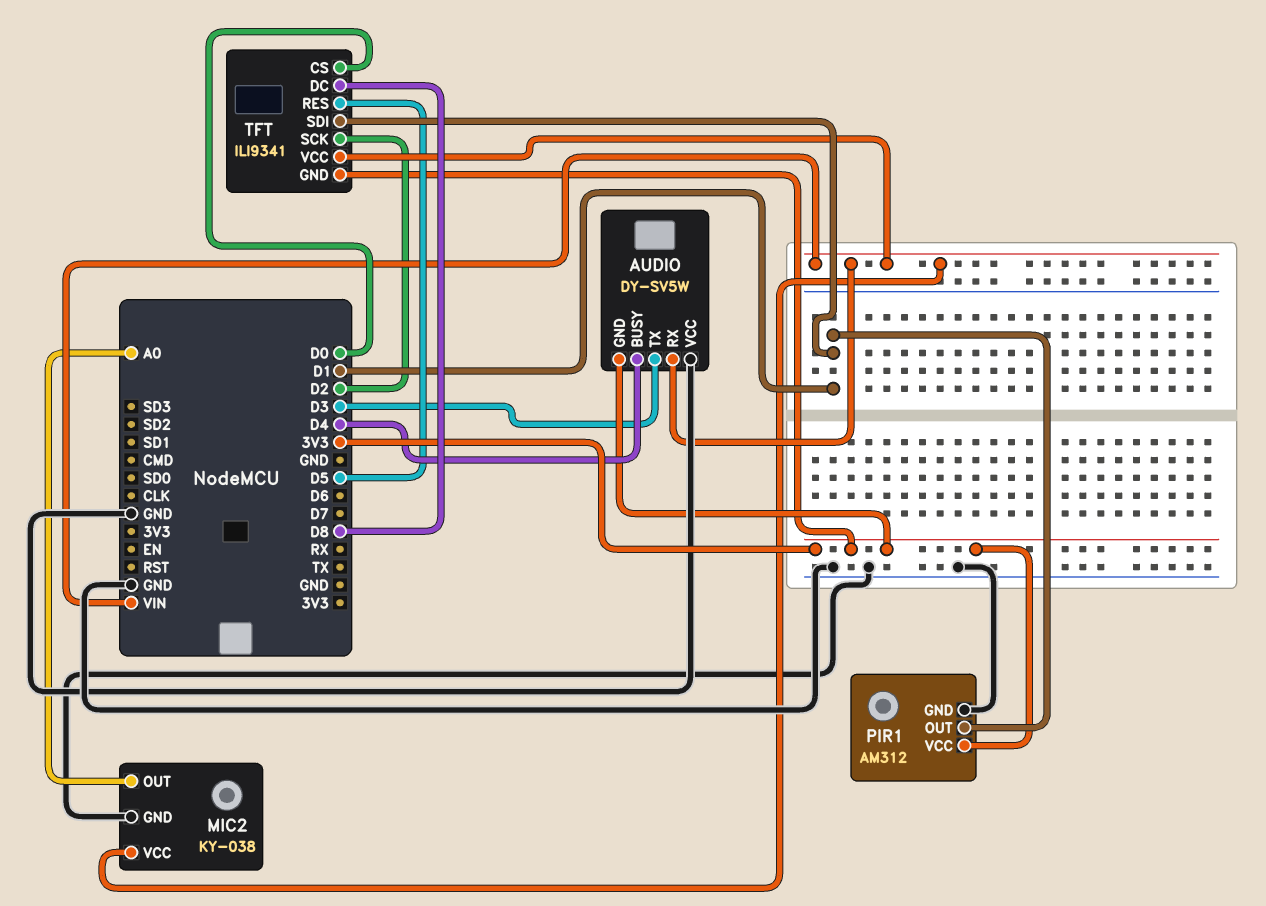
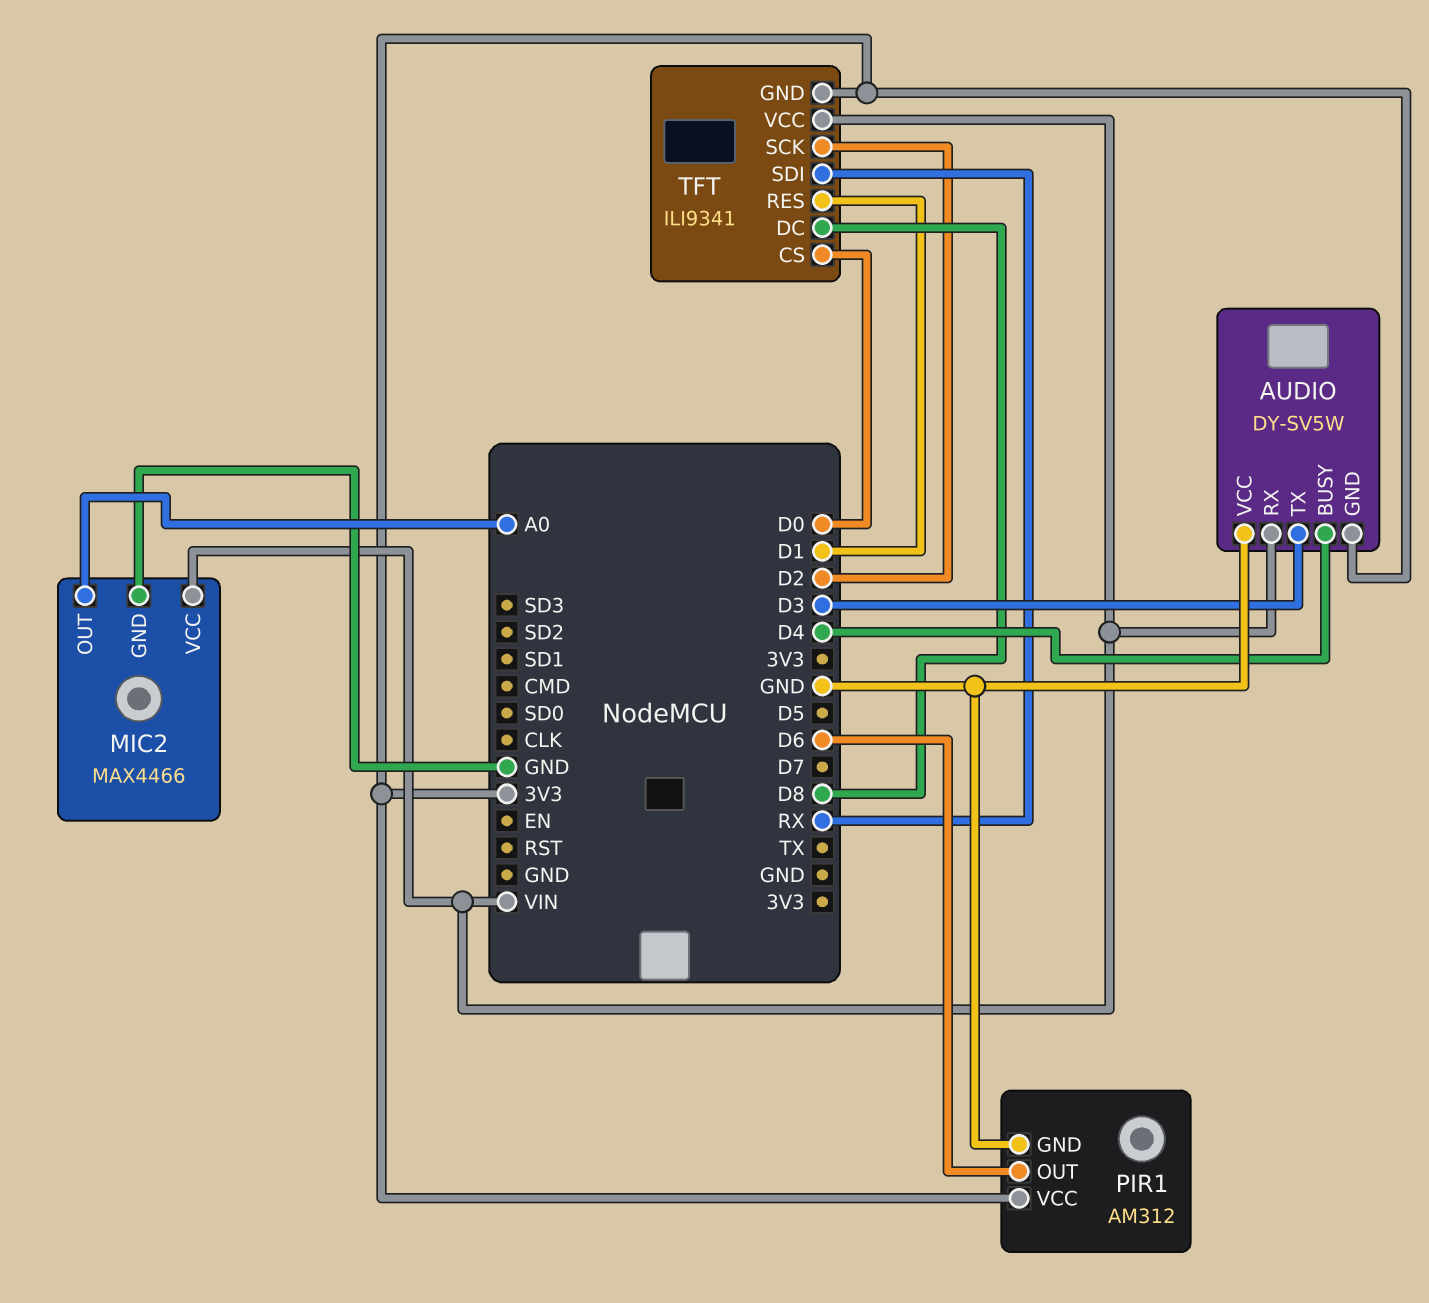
MIC2: KY-038 -> MAX4466
PIR1 pin OUT: D1 -> D6
TFT pin RES: D5 -> D1
TFT pin SDI: D1 -> RX

